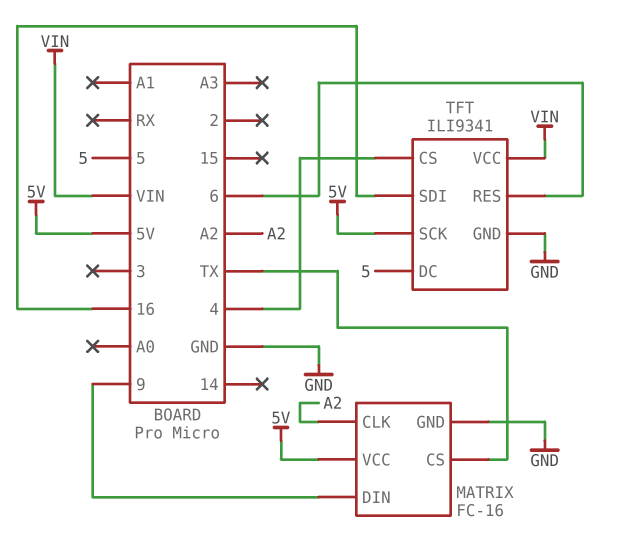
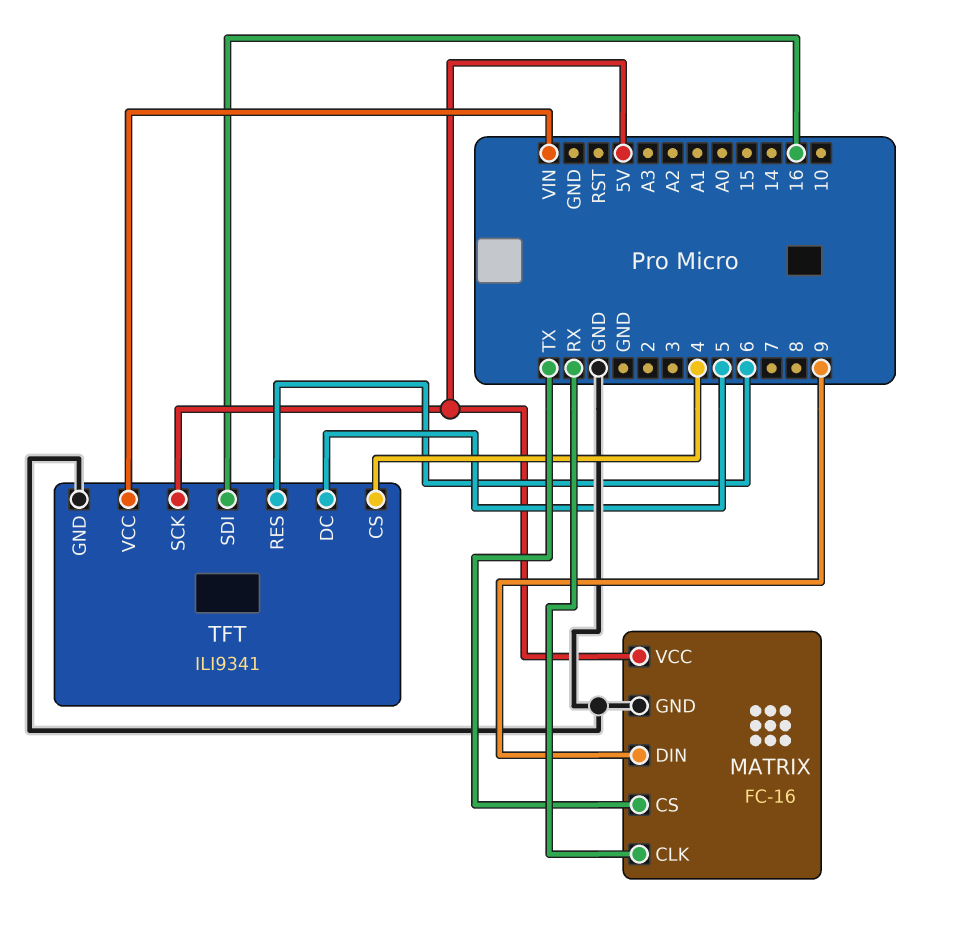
MATRIX pin CLK: A2 -> RX

